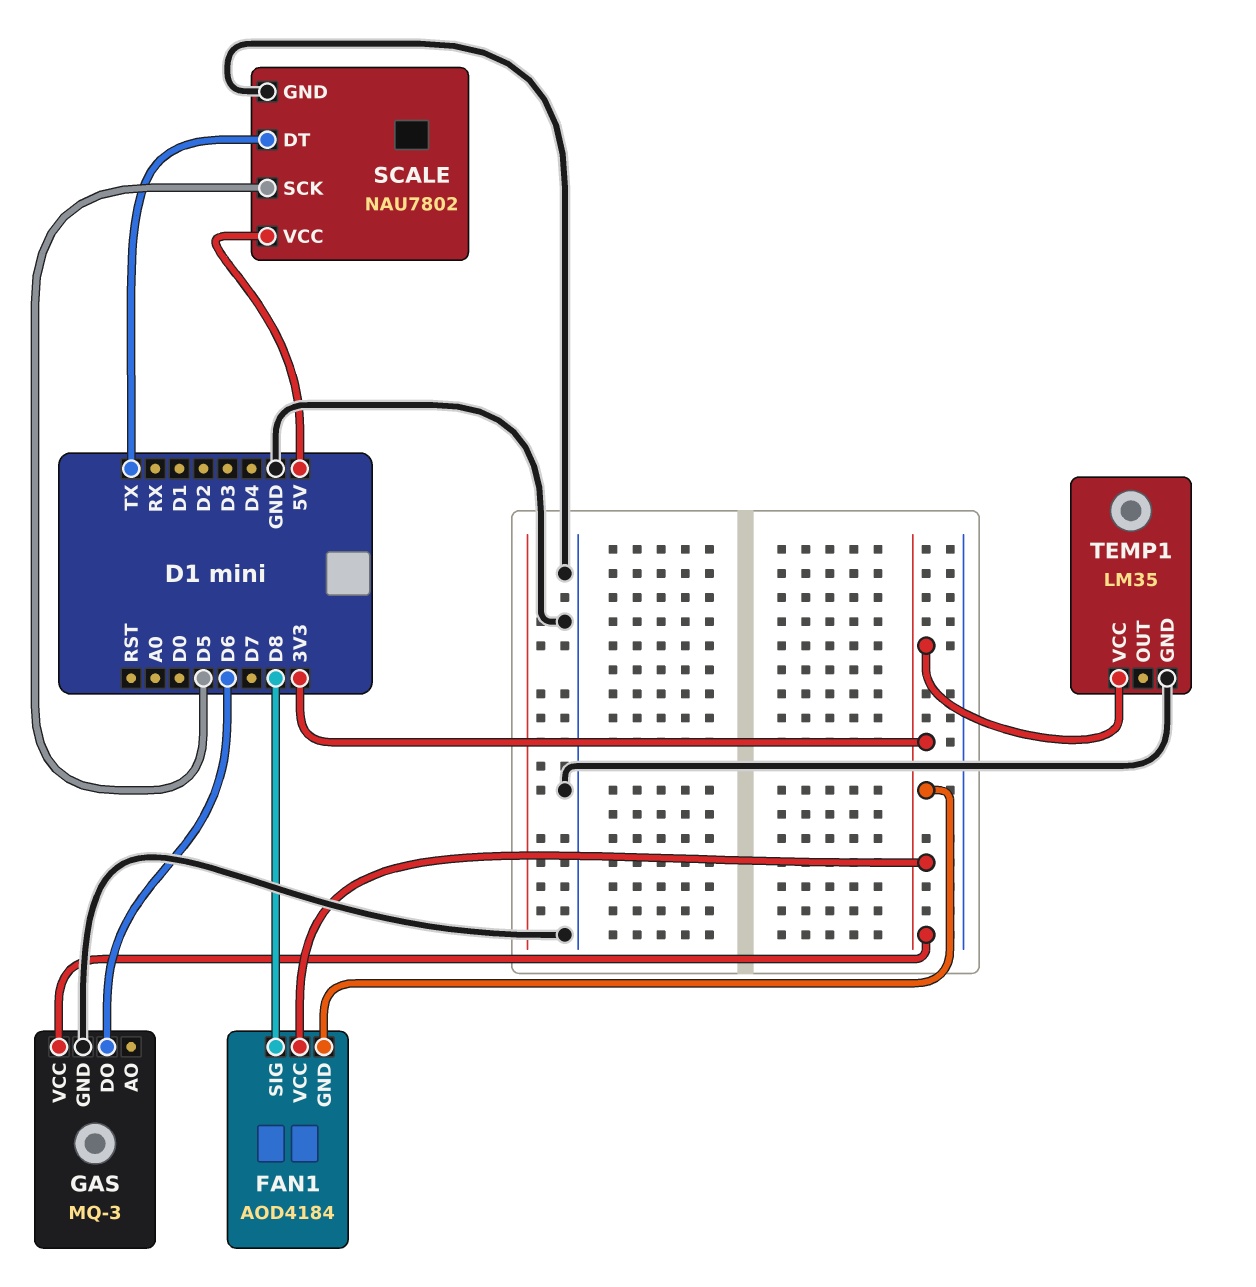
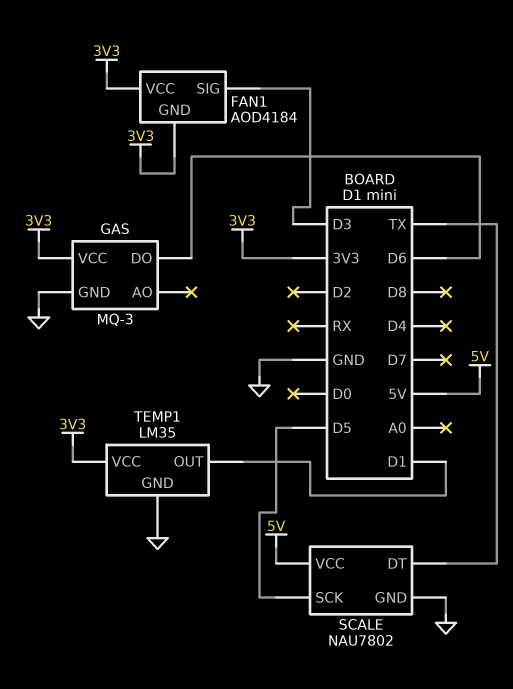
FAN1 pin SIG: D8 -> D3
TEMP1 pin OUT: none -> D1

